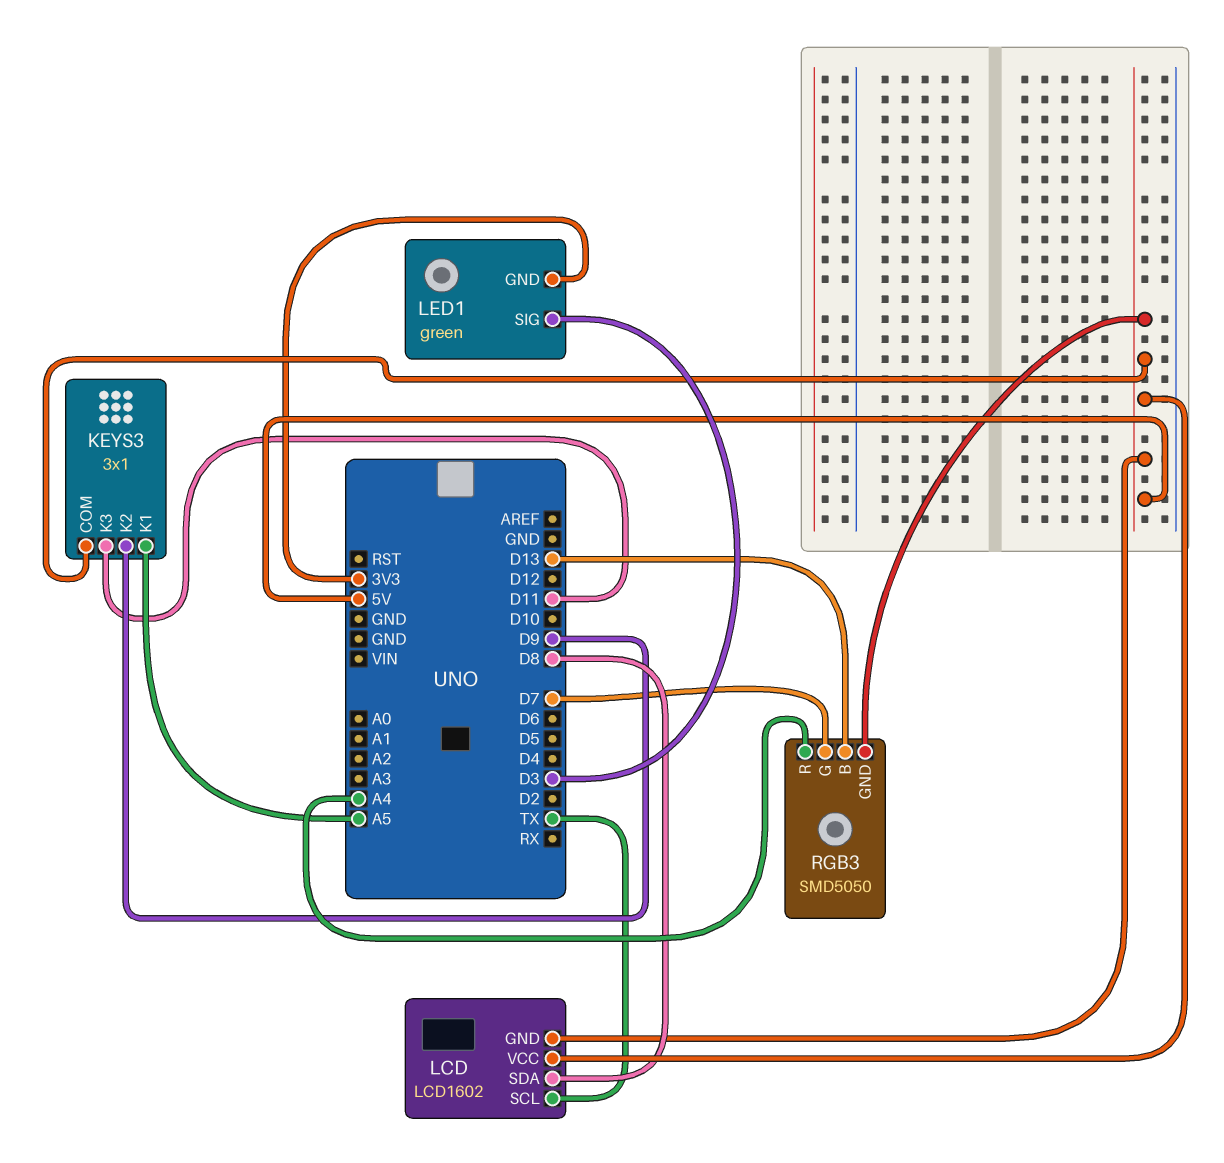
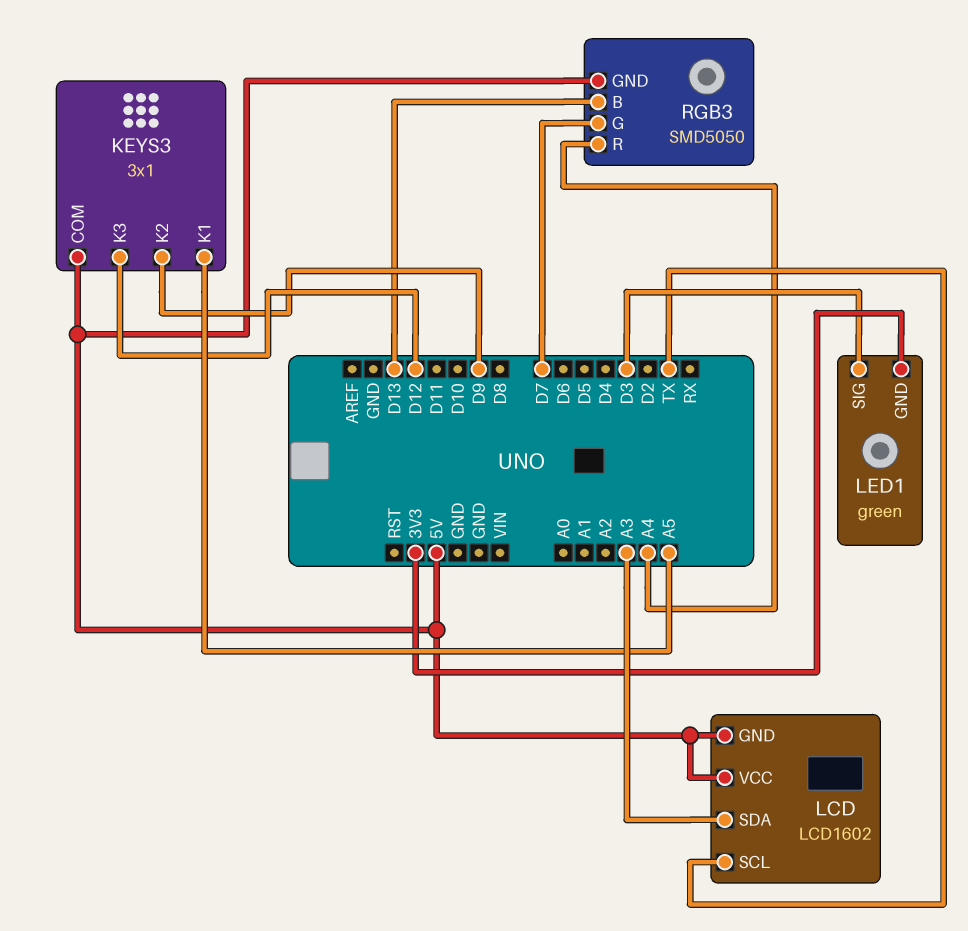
KEYS3 pin K3: D11 -> D12
LCD pin SDA: D8 -> A3

